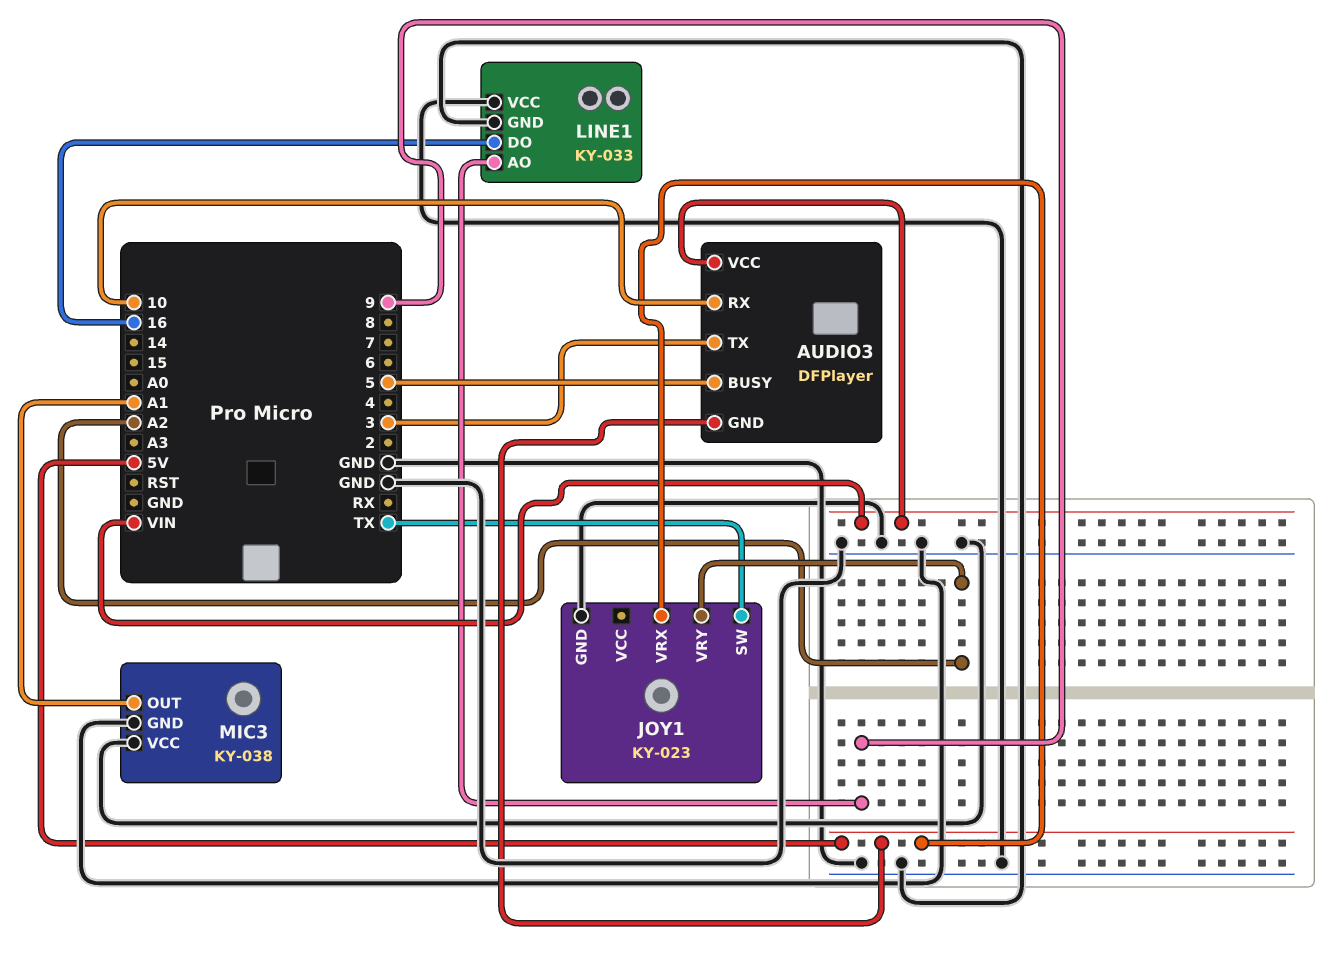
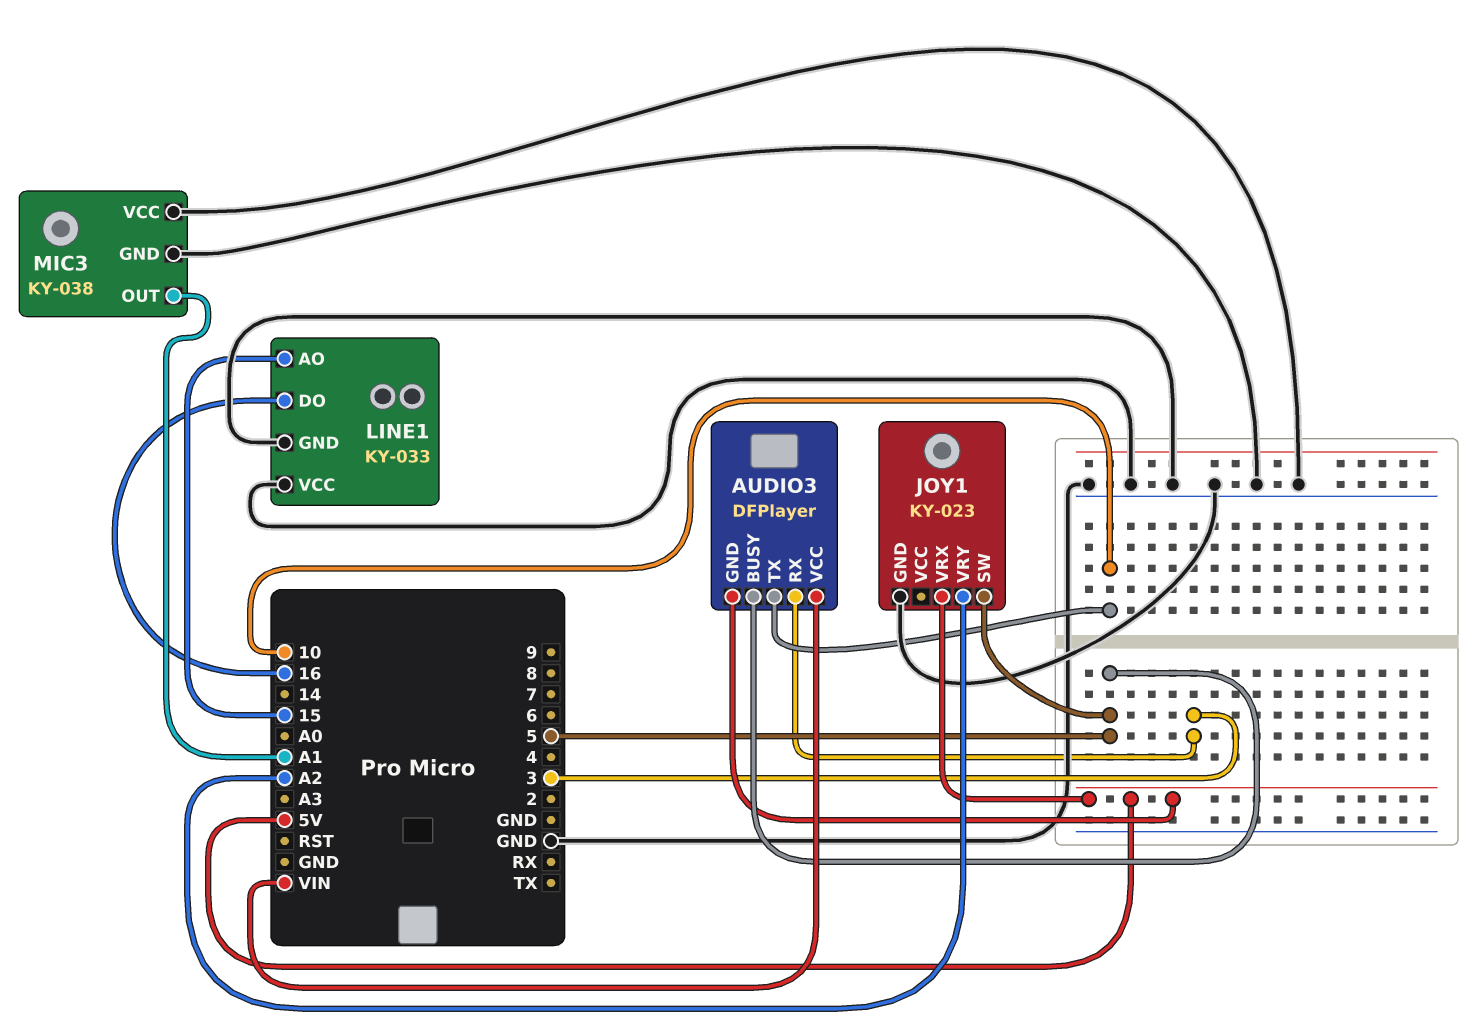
AUDIO3 pin RX: 10 -> 3
AUDIO3 pin TX: 3 -> 10
JOY1 pin SW: TX -> 5
LINE1 pin AO: 9 -> 15

